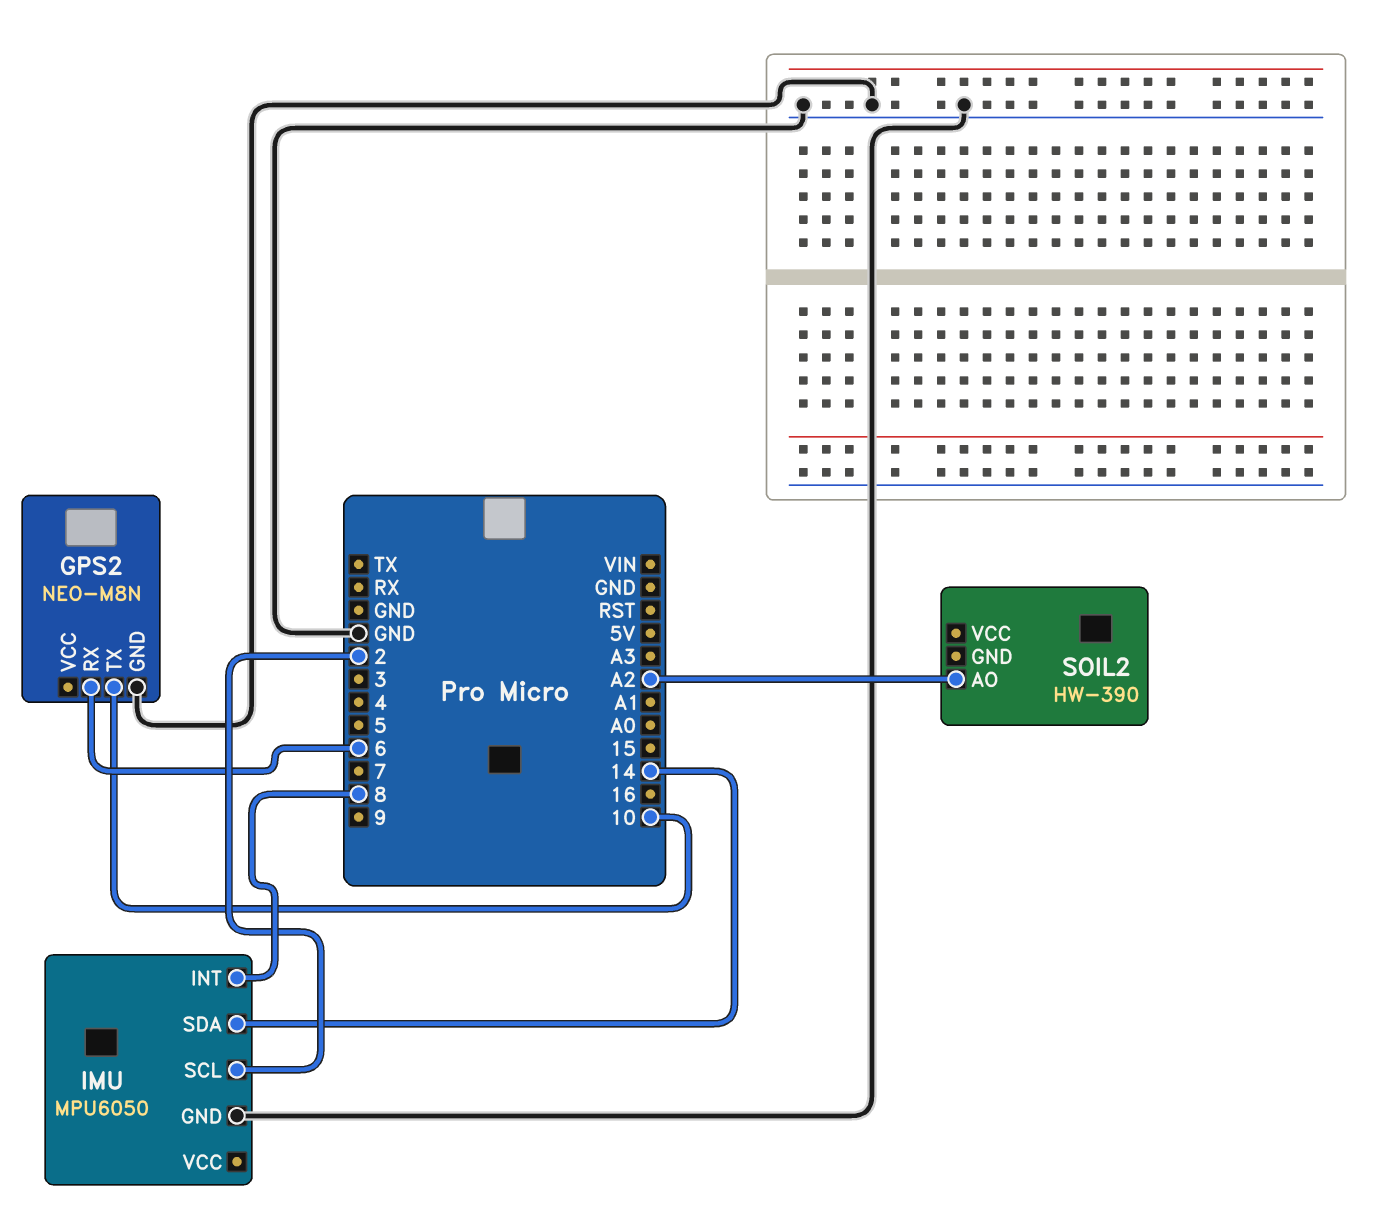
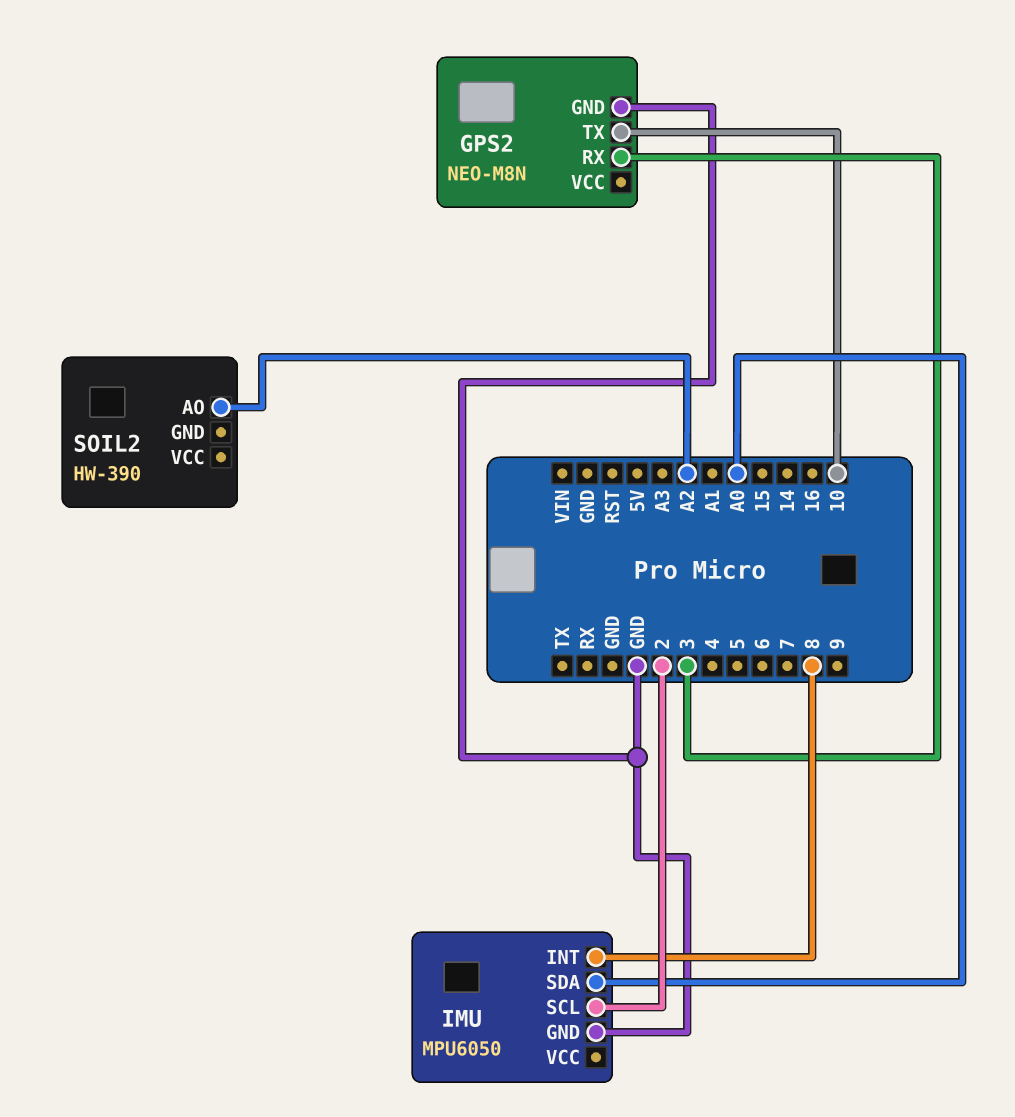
GPS2 pin RX: 6 -> 3
IMU pin SDA: 14 -> A0

